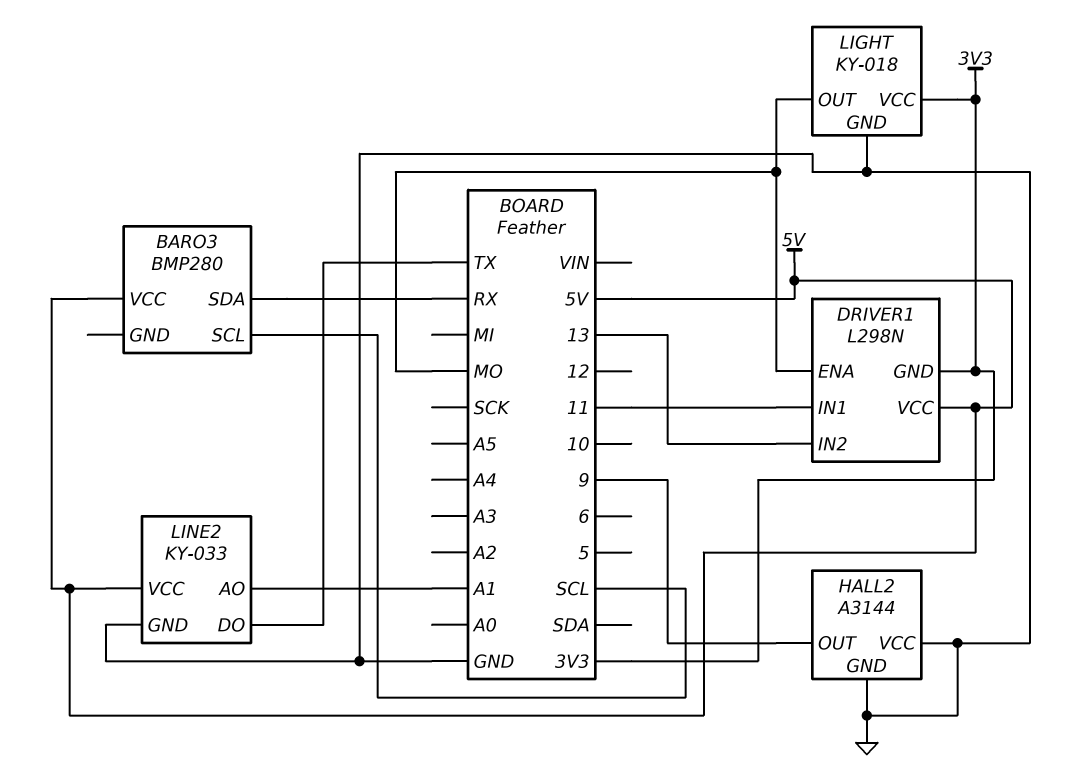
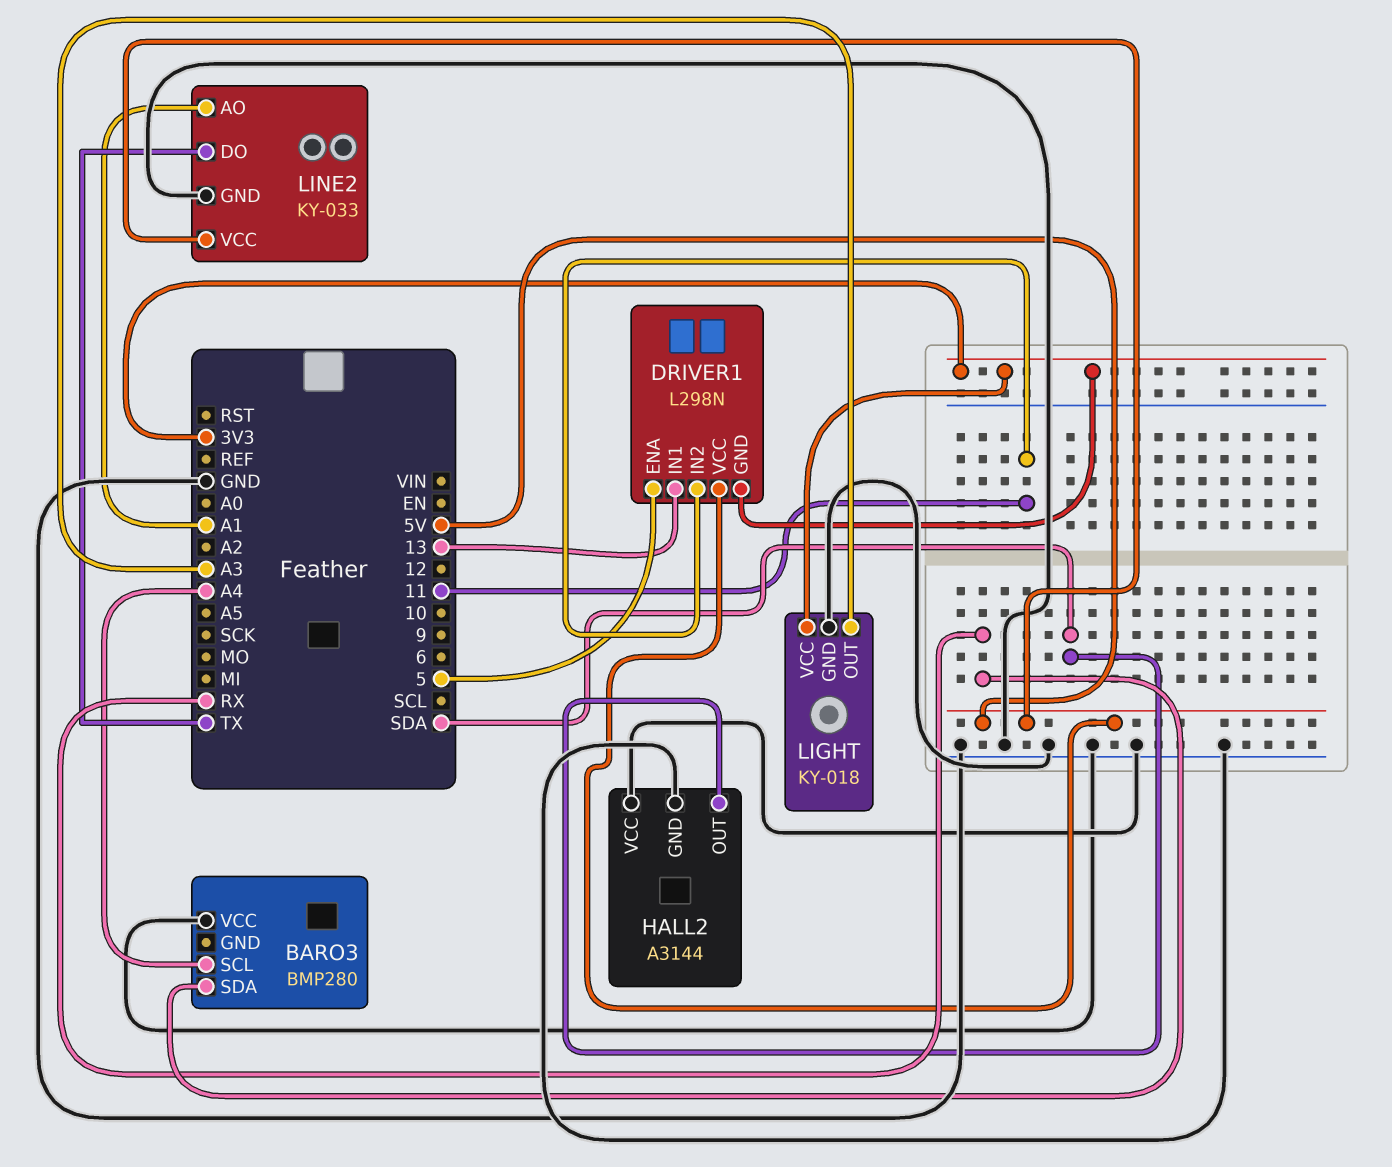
BARO3 pin SCL: SCL -> A4
BARO3 pin VCC: 5V -> GND
DRIVER1 pin ENA: MO -> 5
DRIVER1 pin IN1: 11 -> 13
DRIVER1 pin IN2: 13 -> 11
HALL2 pin OUT: 9 -> SDA
LIGHT pin OUT: MO -> A3

